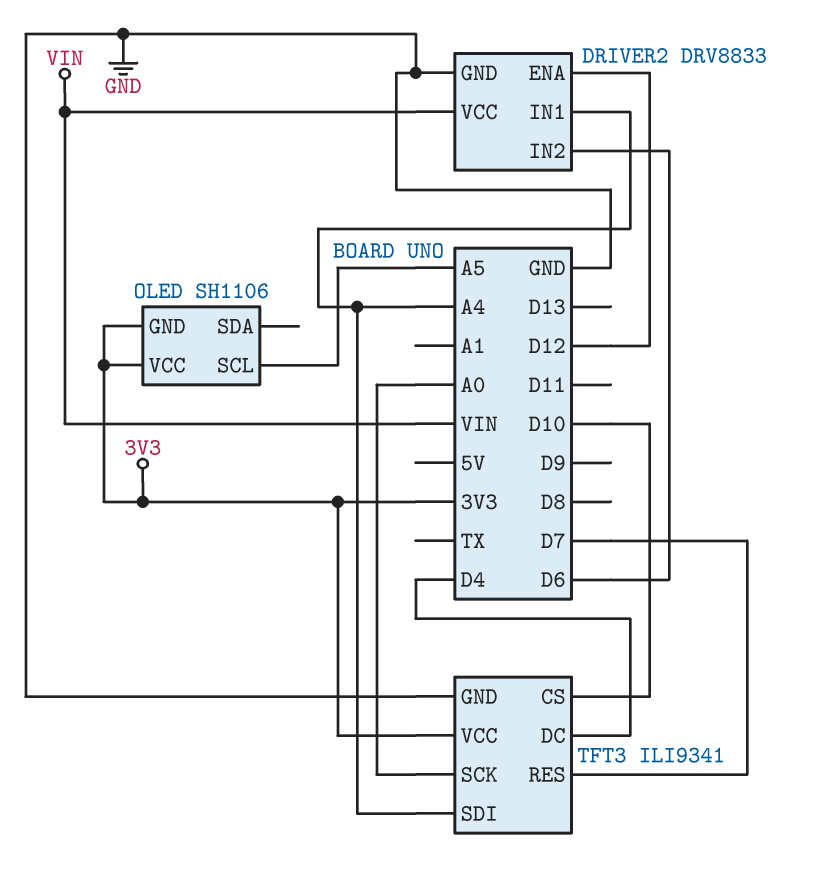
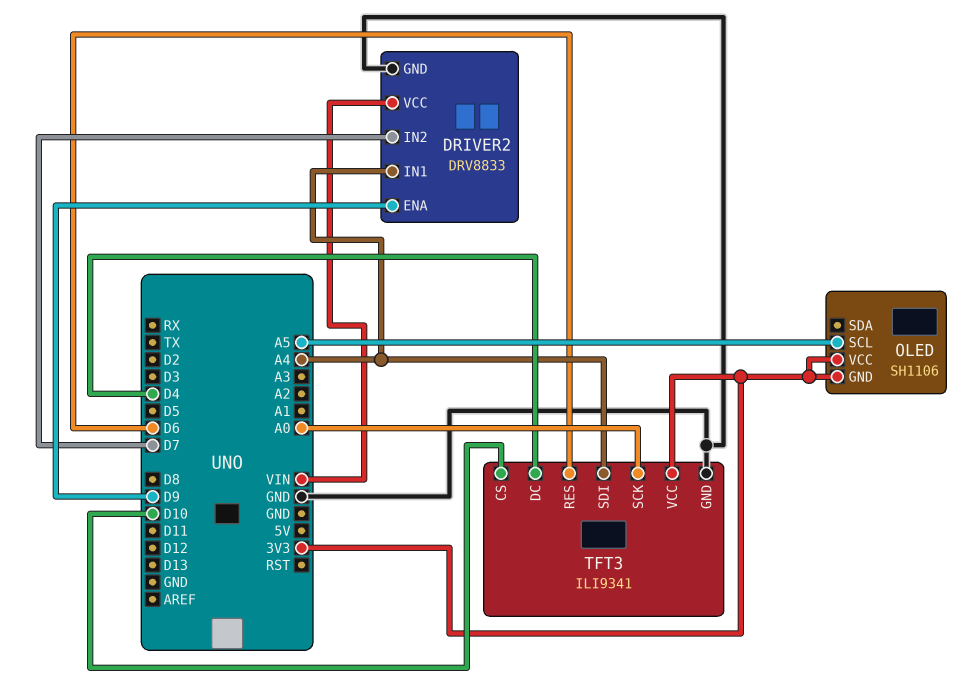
DRIVER2 pin ENA: D12 -> D9
DRIVER2 pin IN2: D6 -> D7
TFT3 pin RES: D7 -> D6

